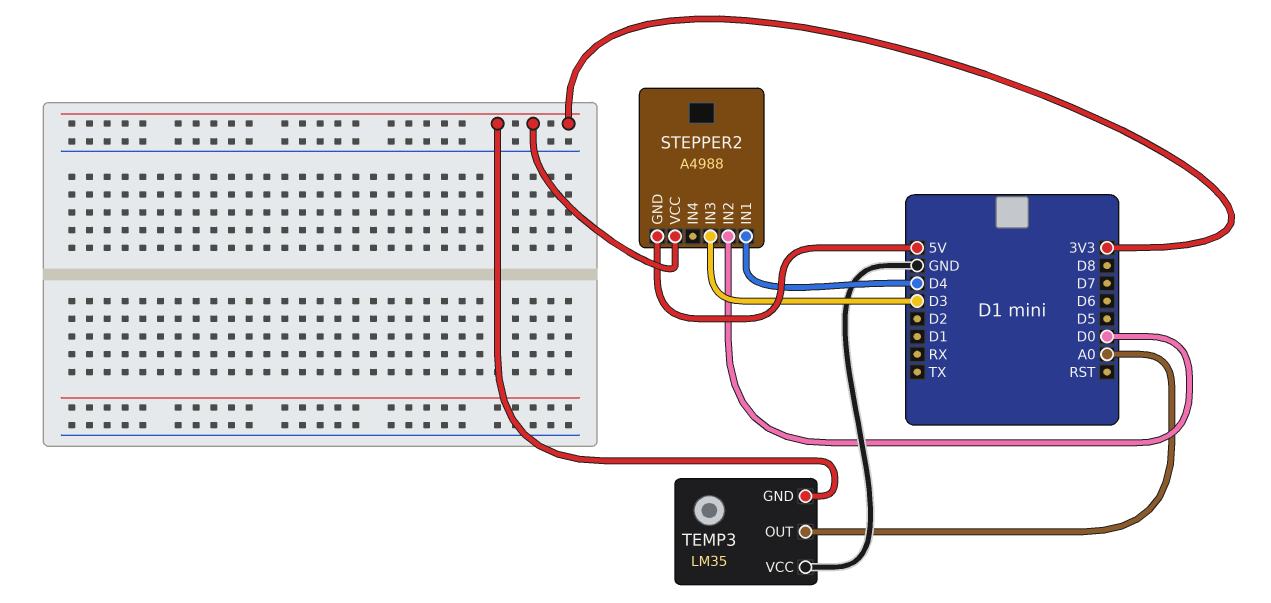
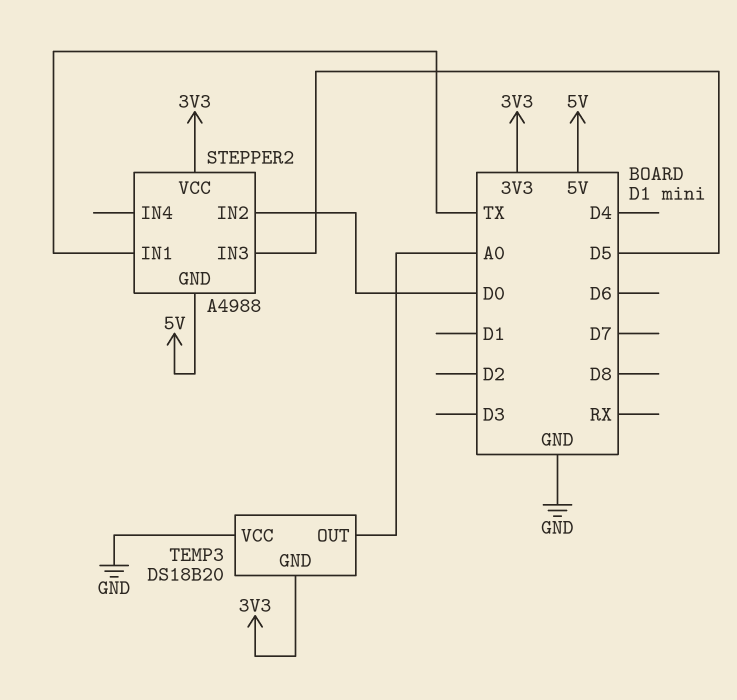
STEPPER2 pin IN1: D4 -> TX
STEPPER2 pin IN3: D3 -> D5
TEMP3: LM35 -> DS18B20

